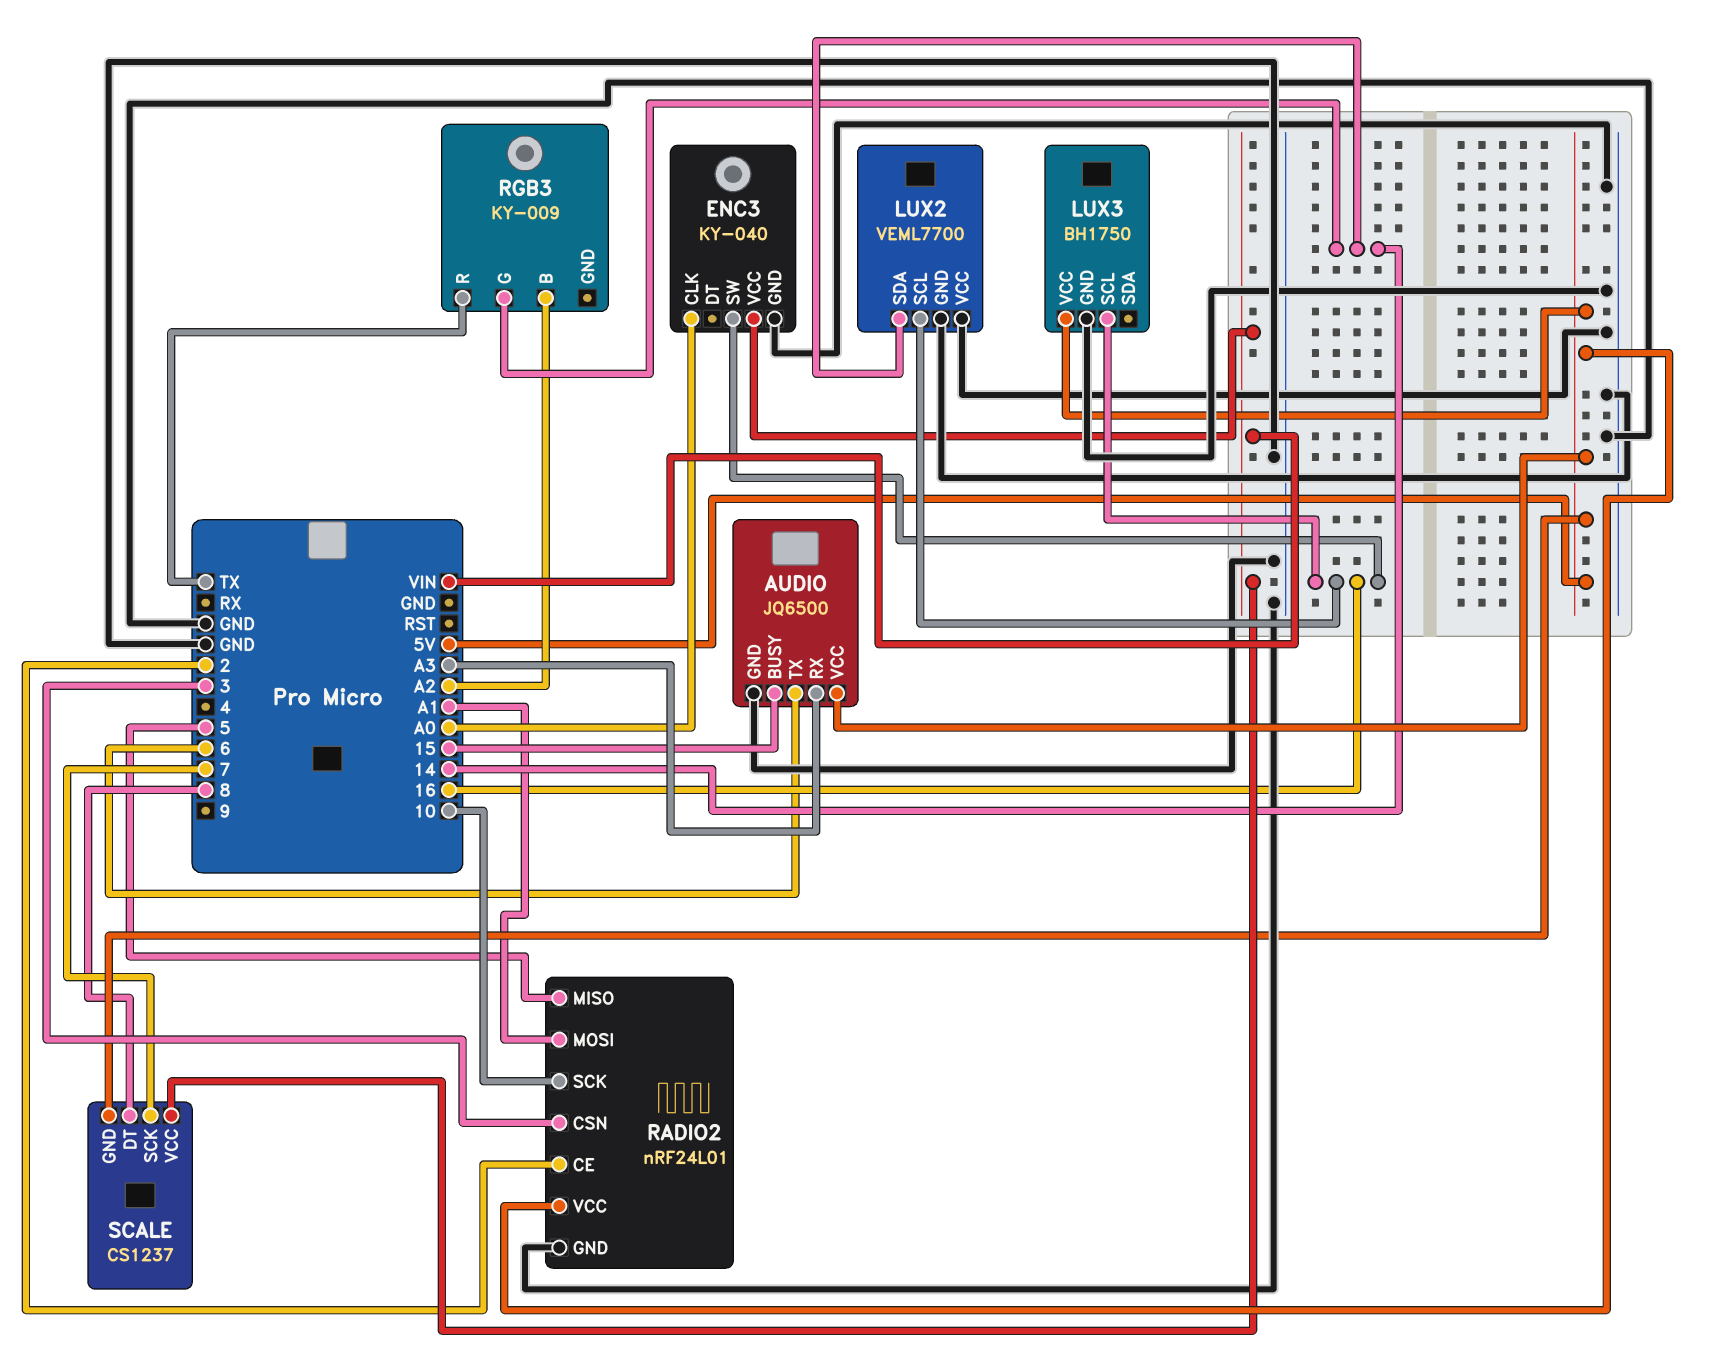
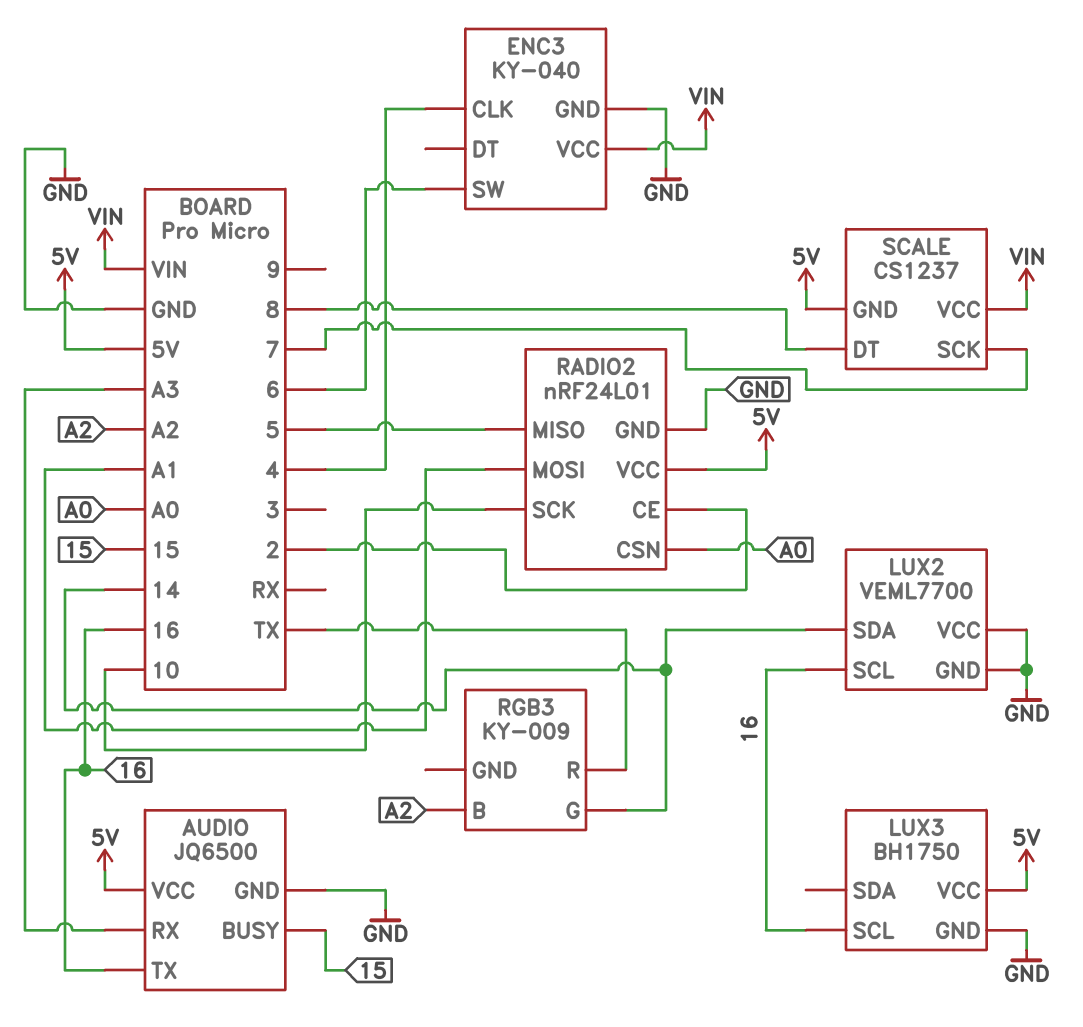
AUDIO pin TX: 6 -> 16
ENC3 pin CLK: A0 -> 4
ENC3 pin SW: 16 -> 6
RADIO2 pin CSN: 3 -> A0

